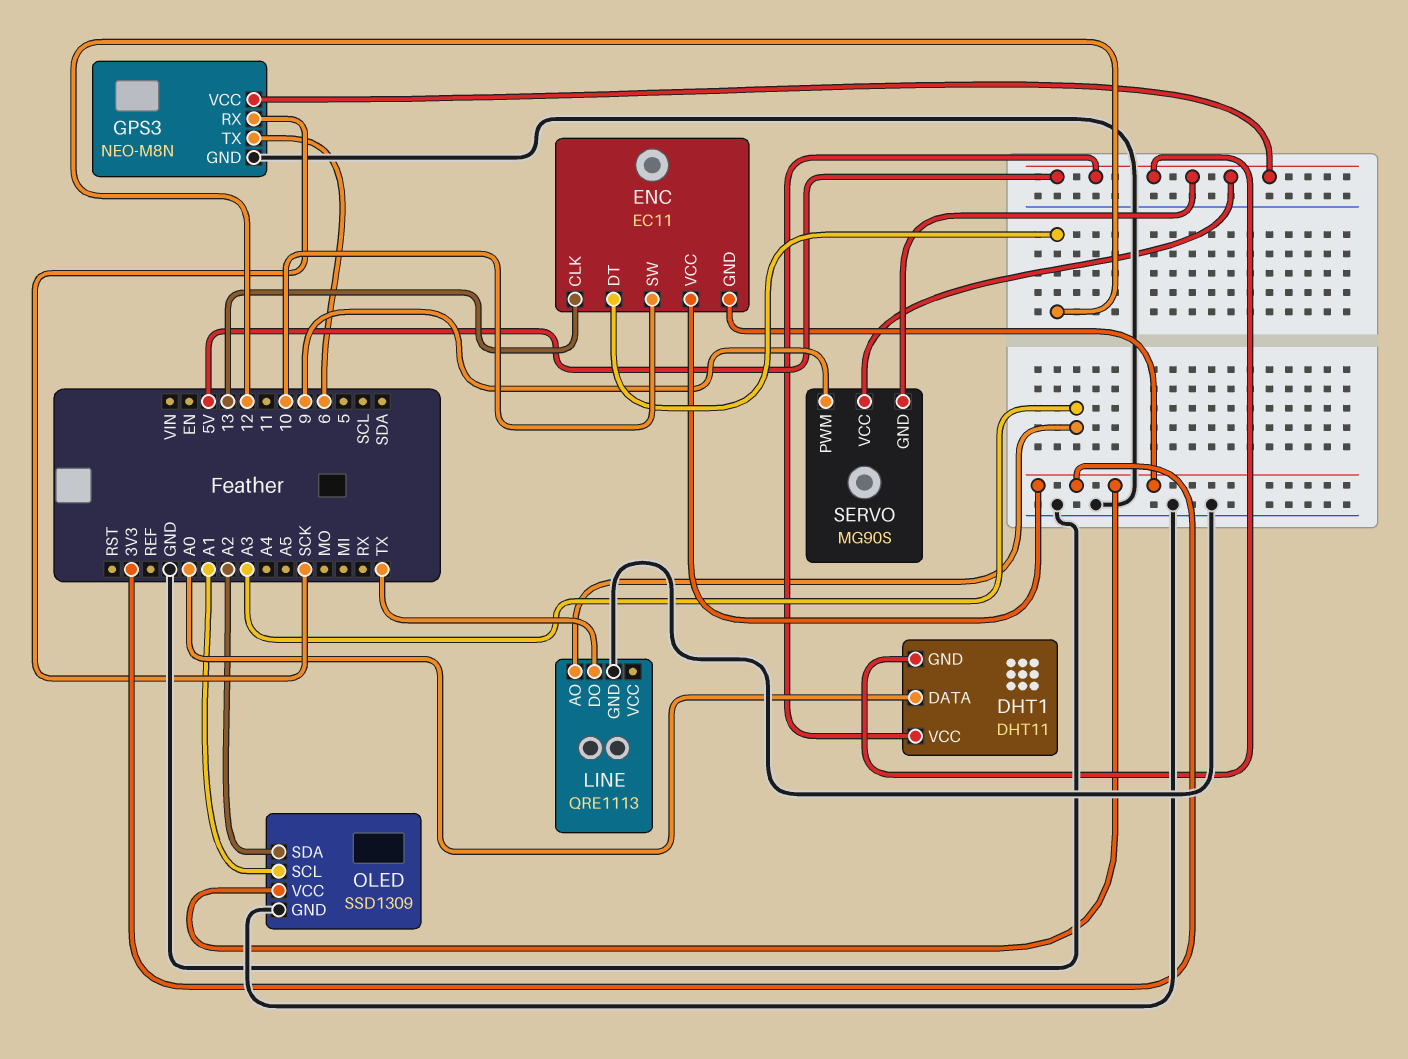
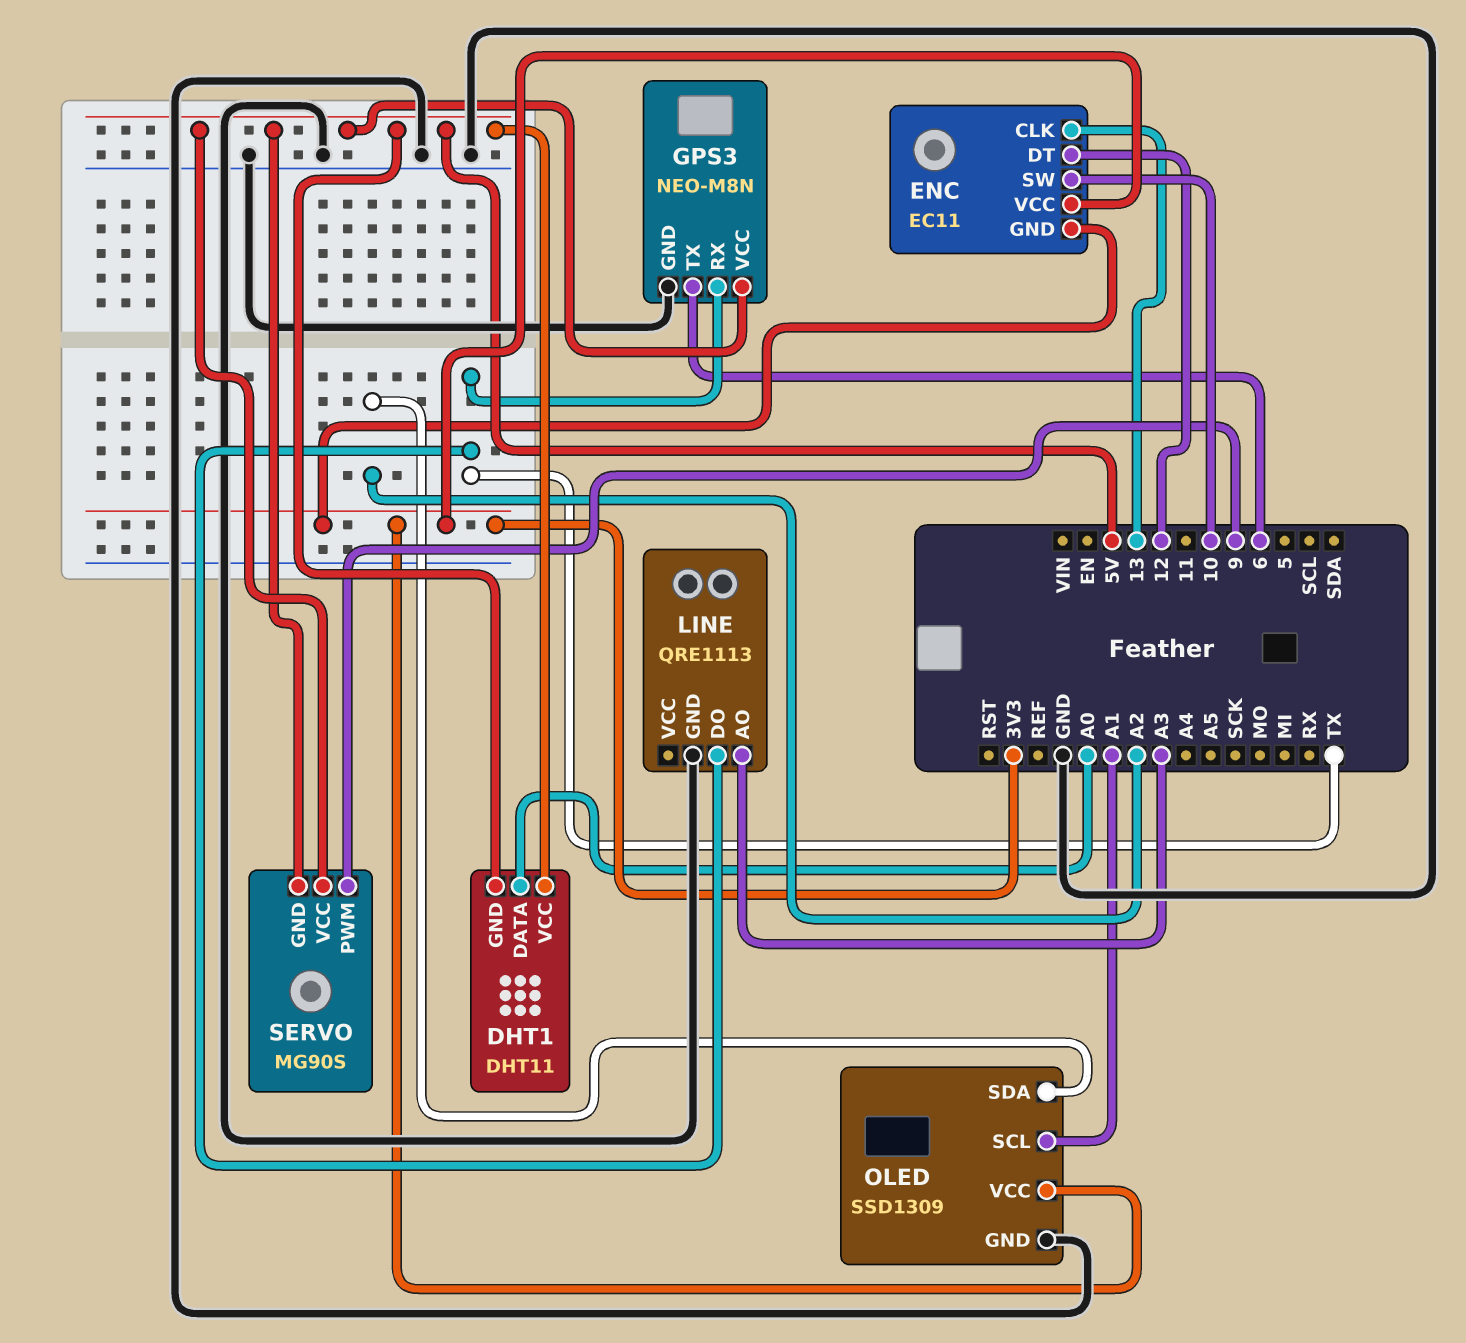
GPS3 pin RX: SCK -> TX

